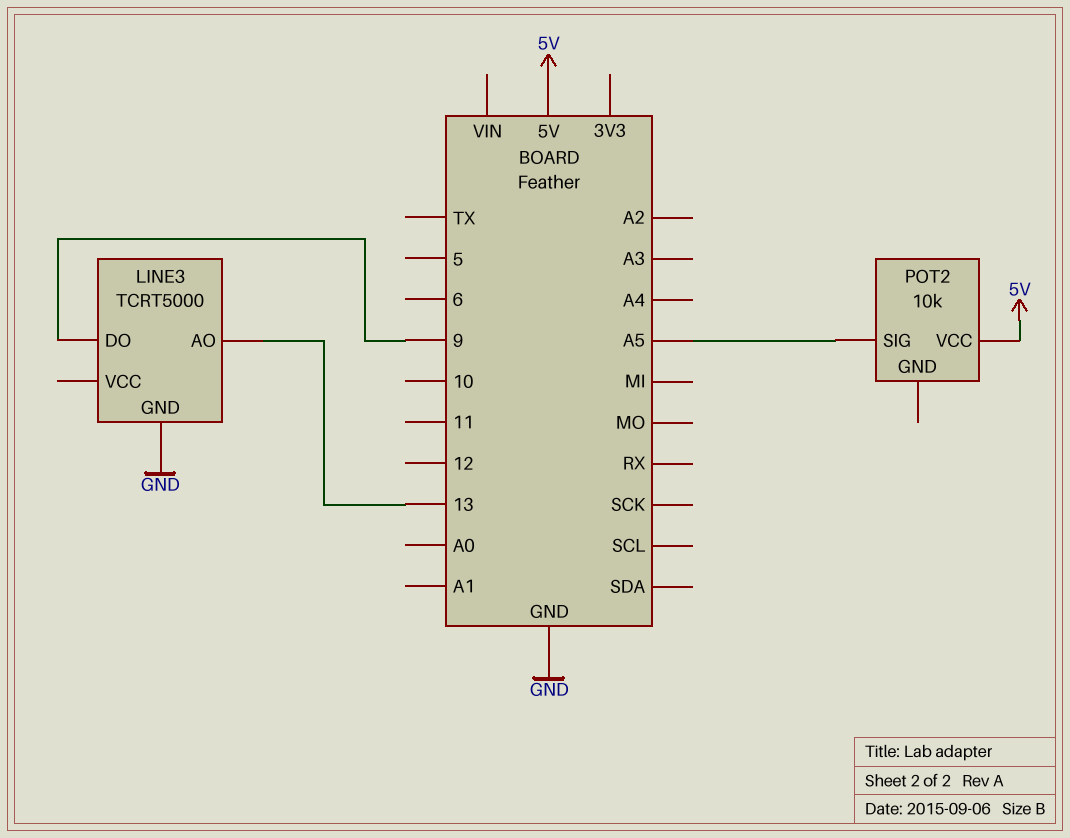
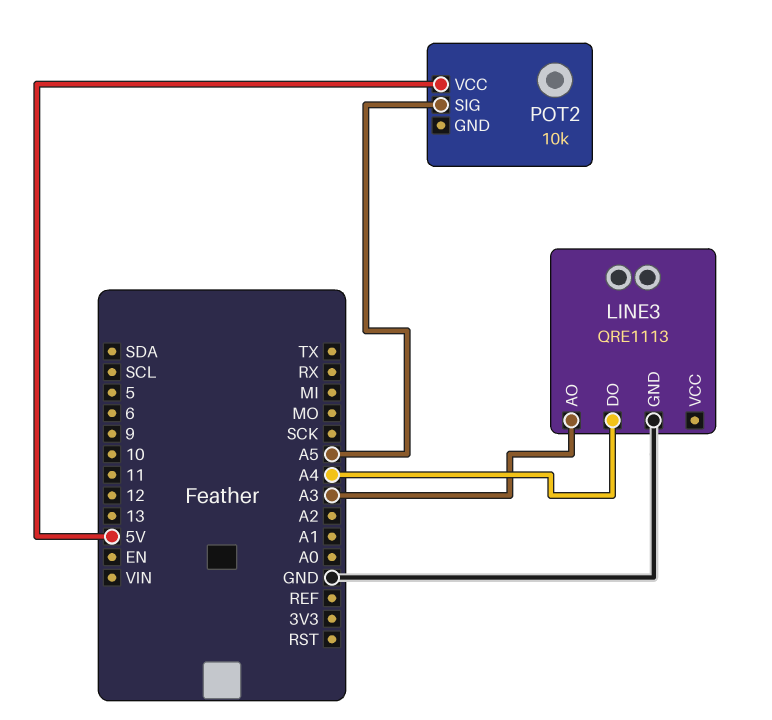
LINE3: TCRT5000 -> QRE1113
LINE3 pin AO: 13 -> A3
LINE3 pin DO: 9 -> A4

